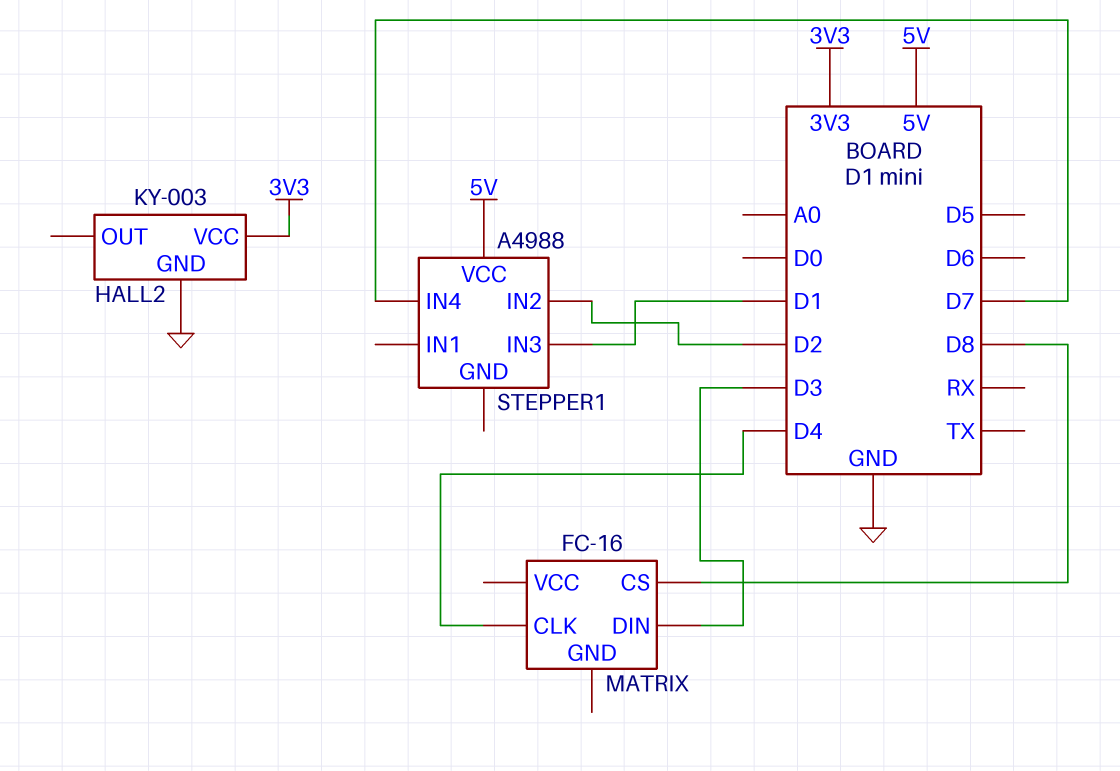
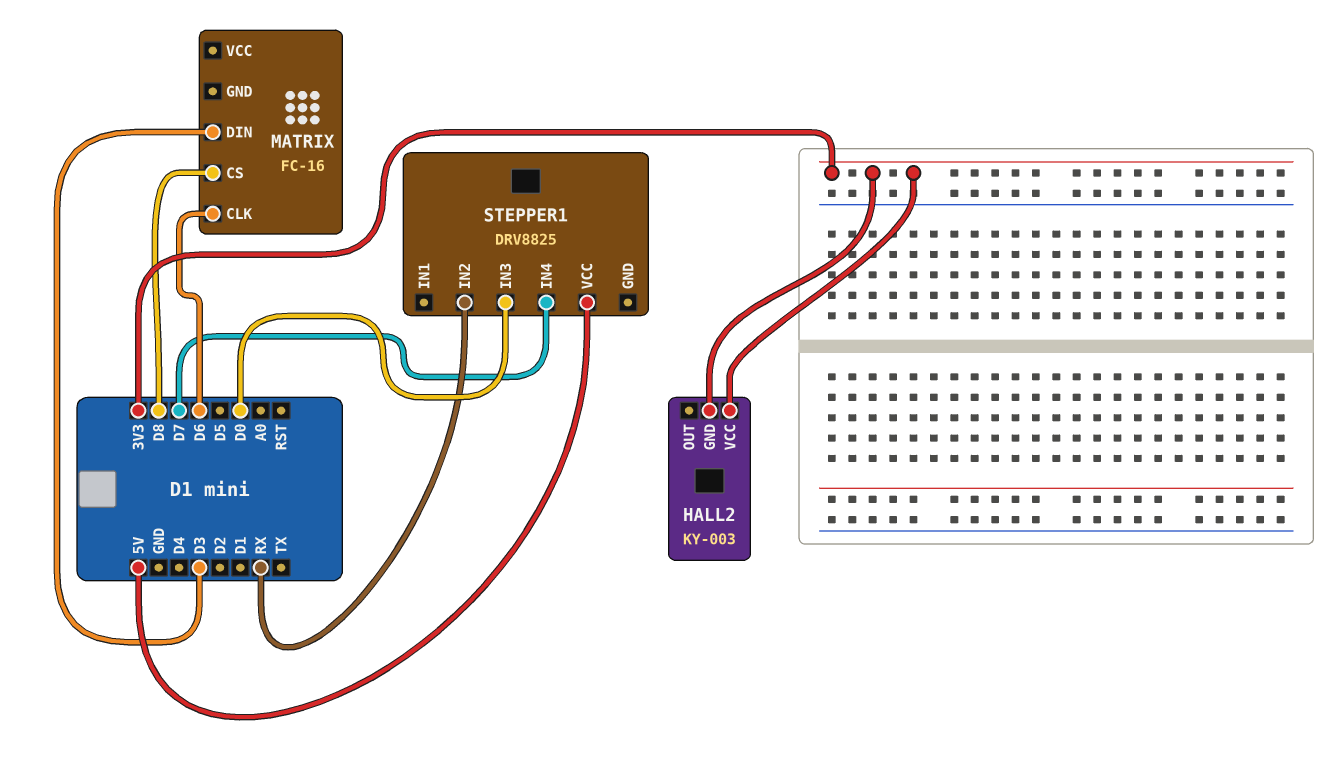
HALL2 pin GND: GND -> 3V3
MATRIX pin CLK: D4 -> D6
STEPPER1: A4988 -> DRV8825
STEPPER1 pin IN2: D2 -> RX
STEPPER1 pin IN3: D1 -> D0

